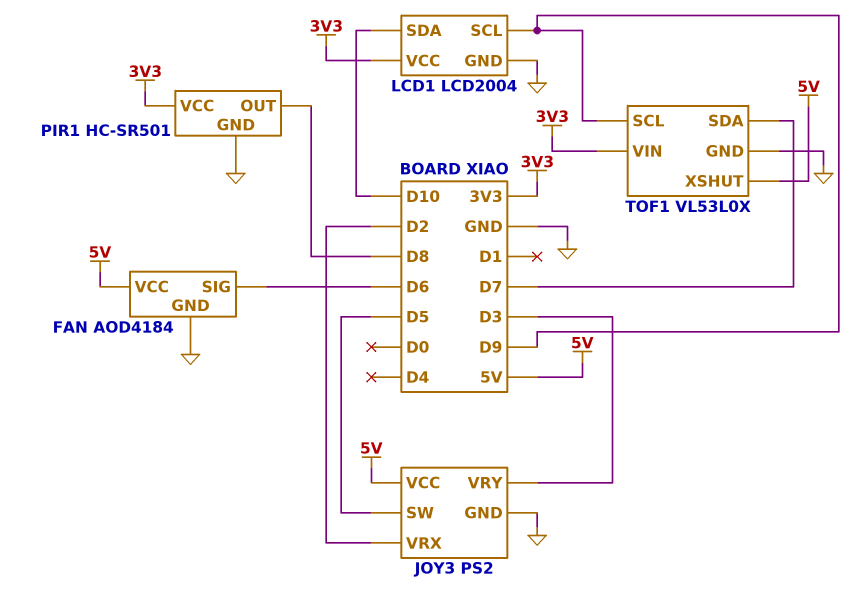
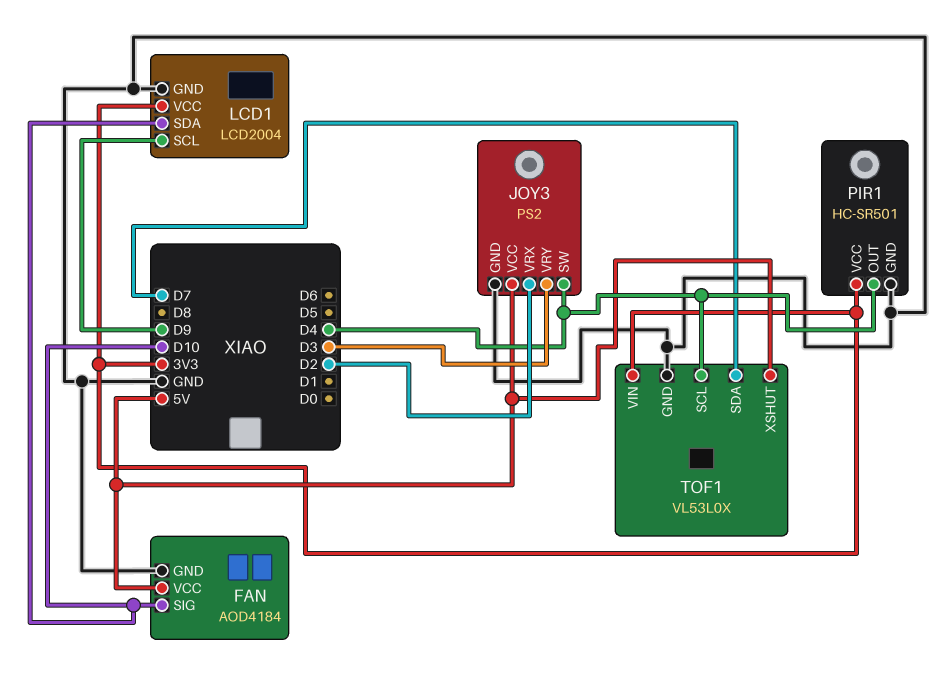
FAN pin SIG: D6 -> D10
JOY3 pin SW: D5 -> D4
PIR1 pin OUT: D8 -> D4
TOF1 pin SCL: D9 -> D4

